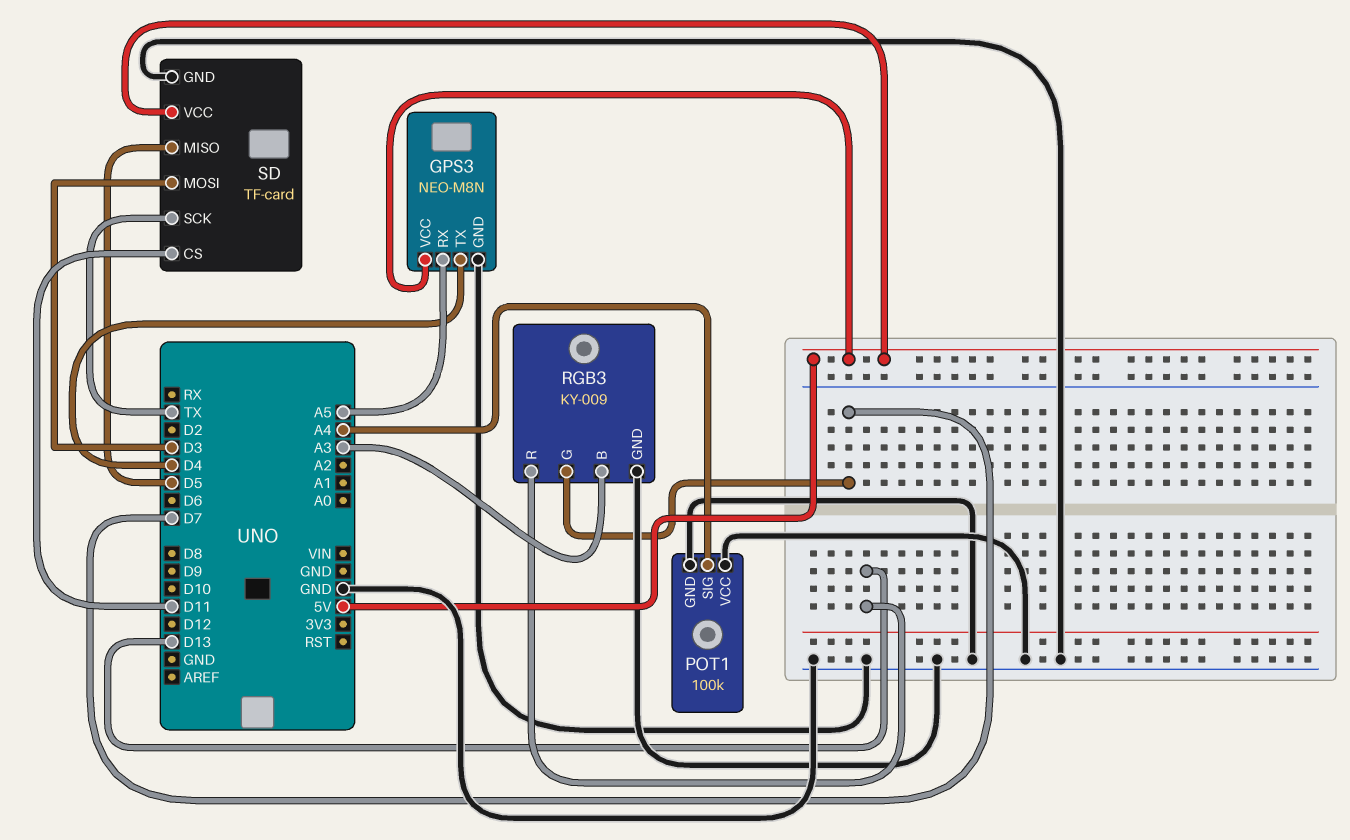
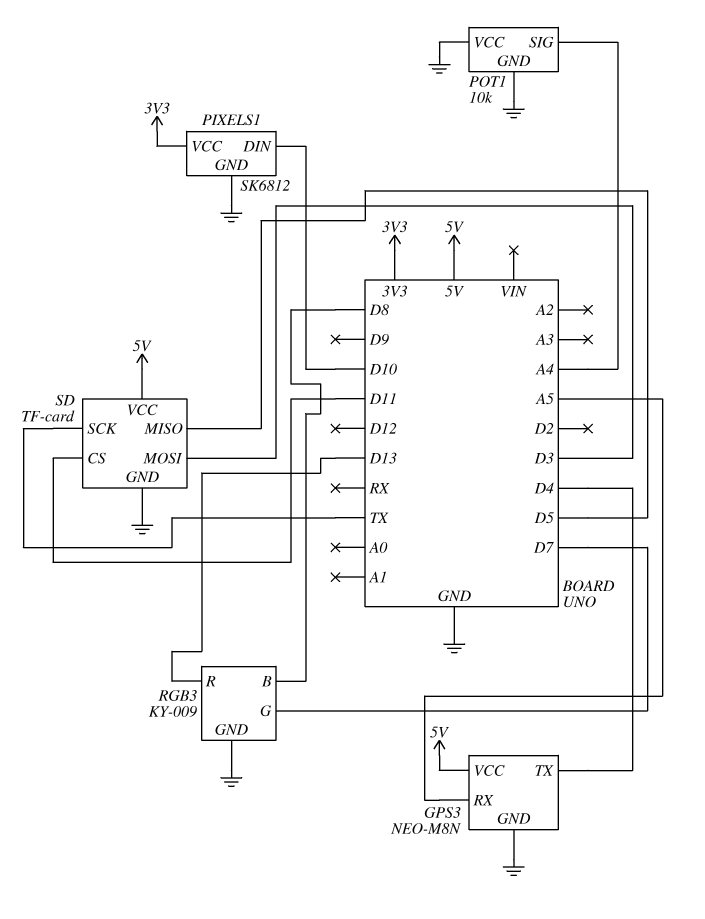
PIXELS1: none -> SK6812
PIXELS1 pin DIN: none -> D10
PIXELS1 pin GND: none -> GND
PIXELS1 pin VCC: none -> 3V3
POT1: 100k -> 10k
RGB3 pin B: A3 -> D8

